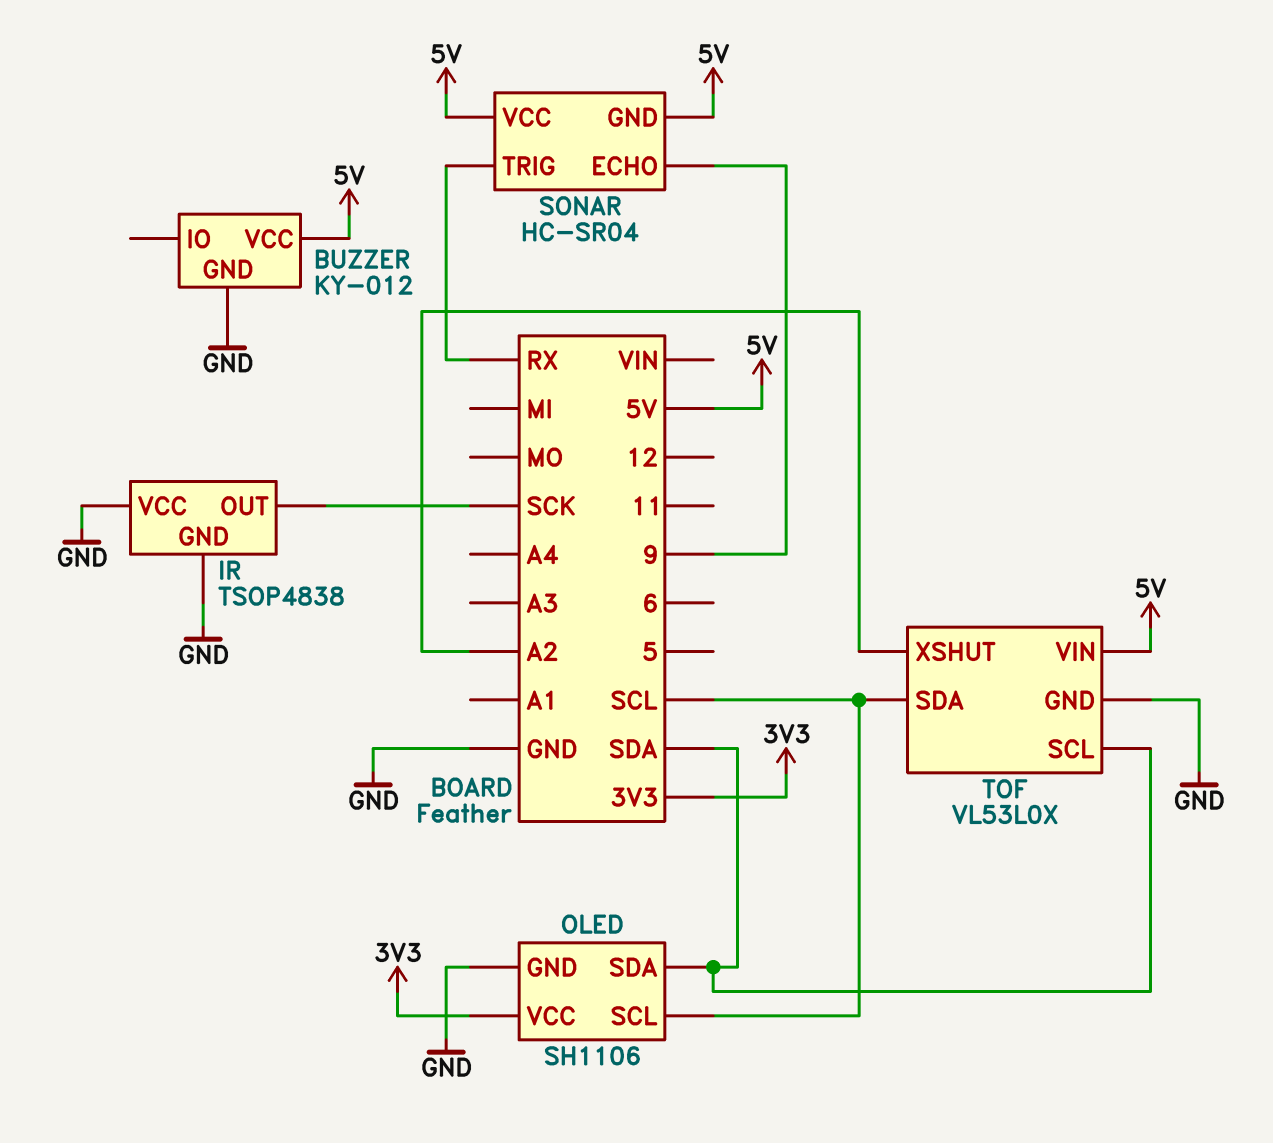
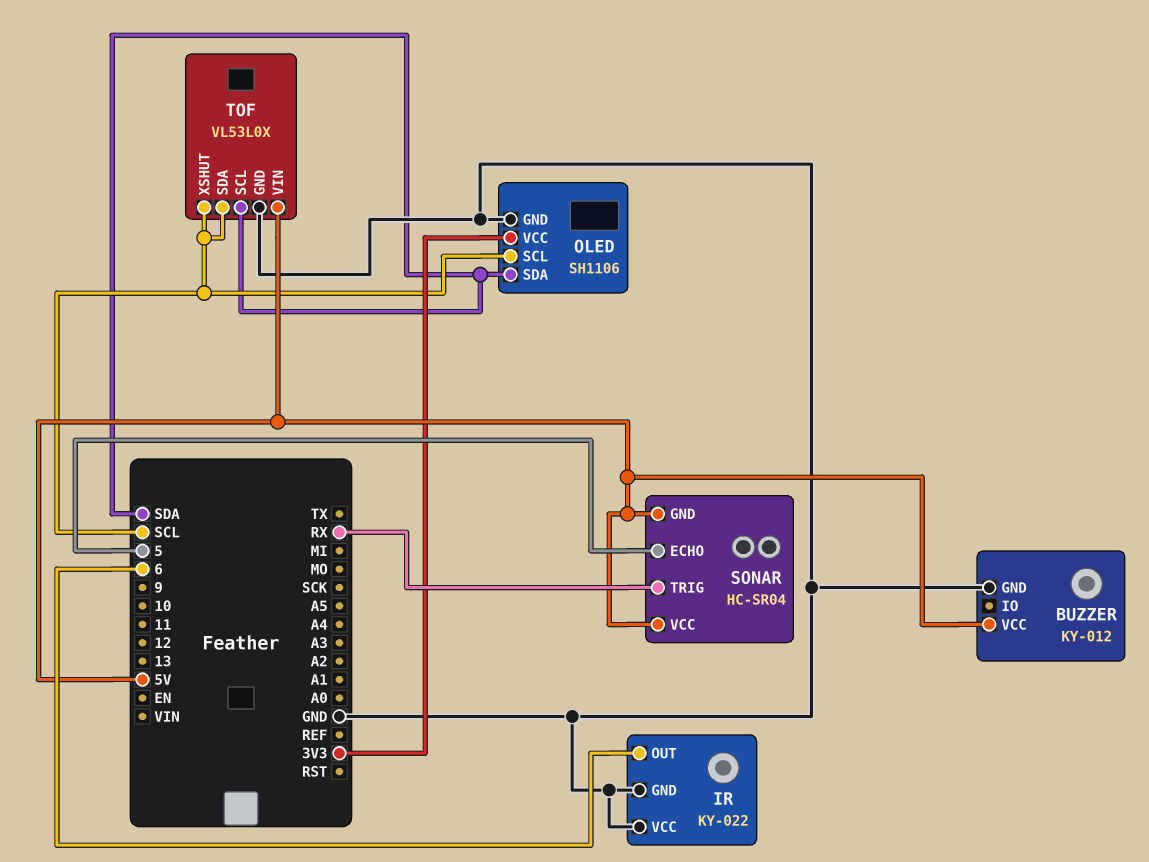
IR: TSOP4838 -> KY-022
IR pin OUT: SCK -> 6
SONAR pin ECHO: 9 -> 5
TOF pin XSHUT: A2 -> SCL

